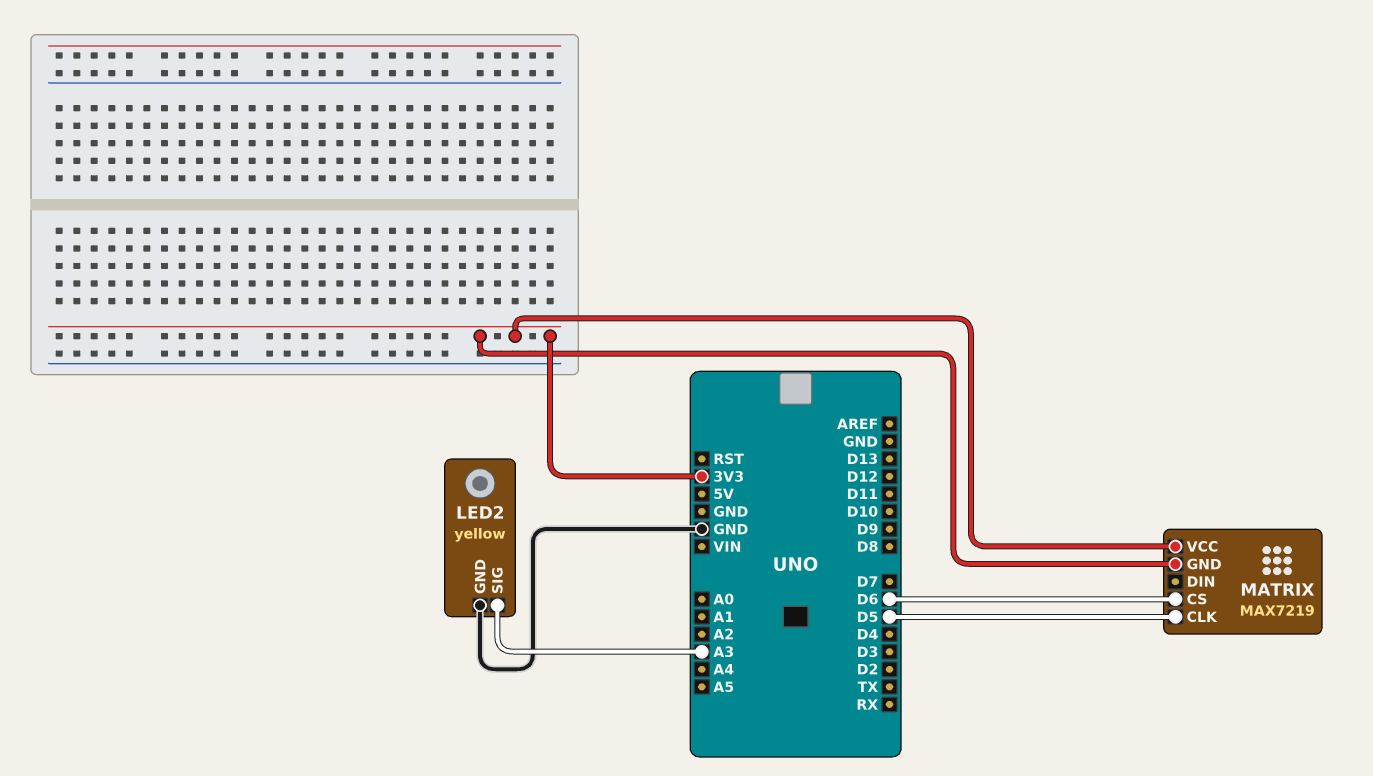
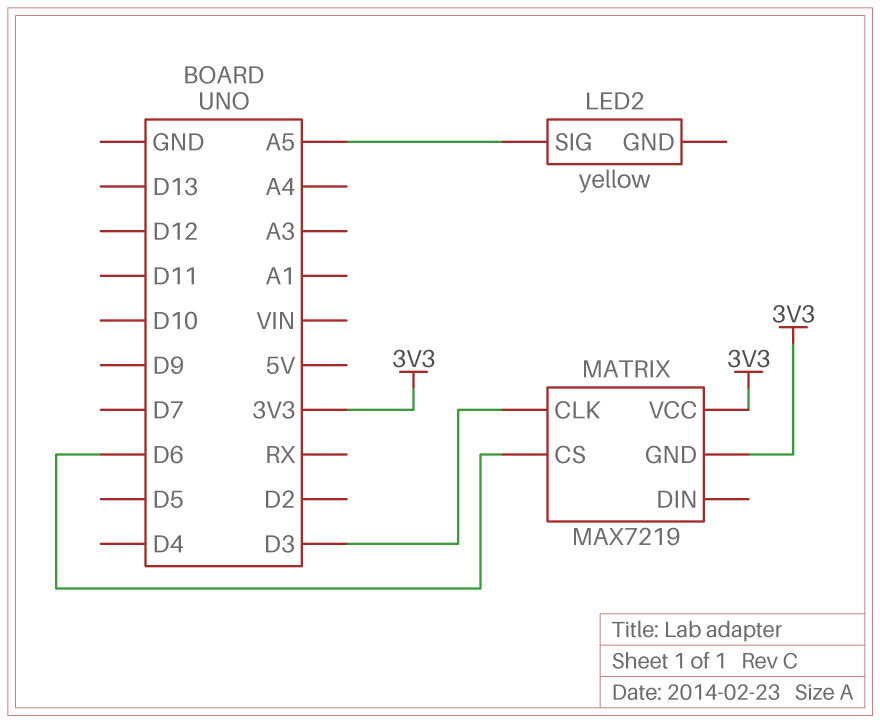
LED2 pin GND: GND -> none
LED2 pin SIG: A3 -> A5
MATRIX pin CLK: D5 -> D3

